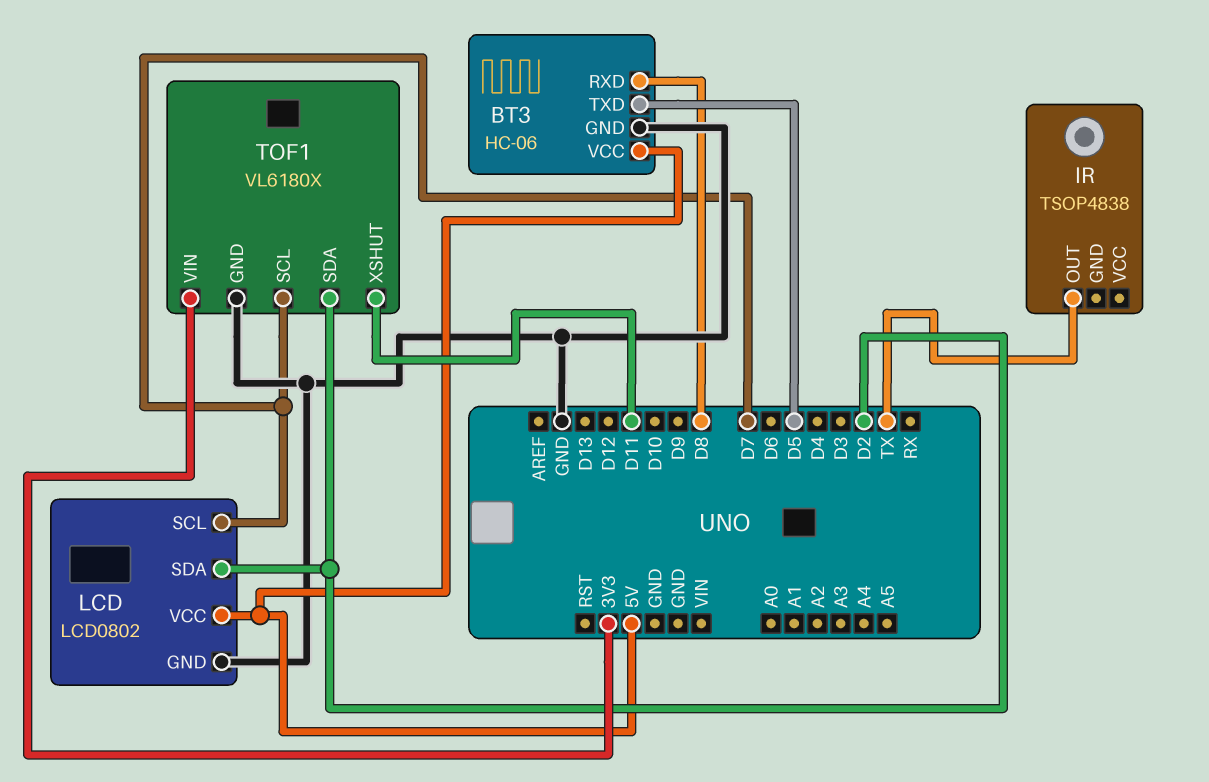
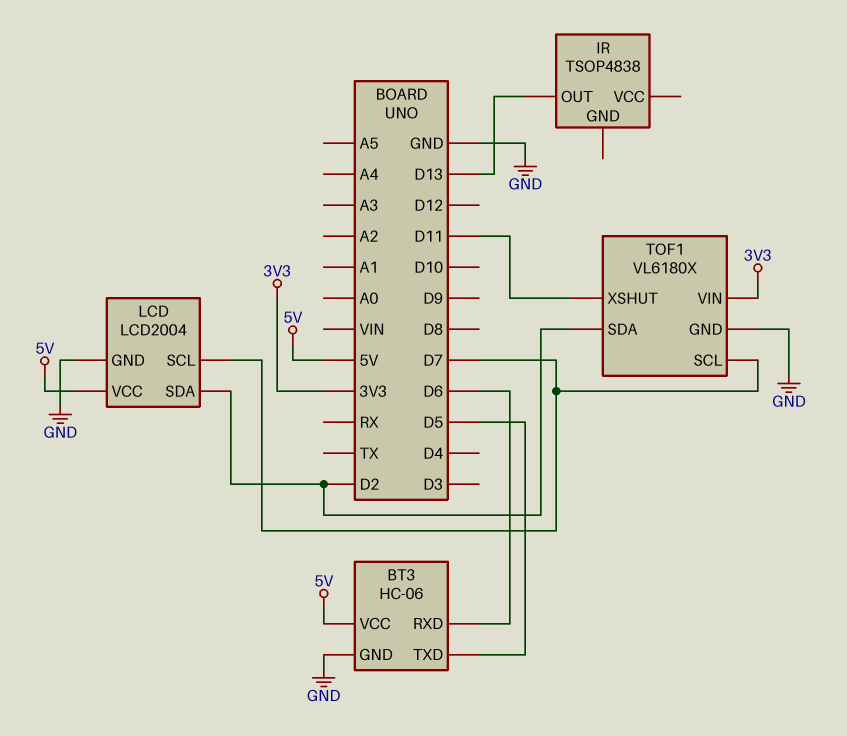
BT3 pin RXD: D8 -> D6
IR pin OUT: TX -> D13
LCD: LCD0802 -> LCD2004

